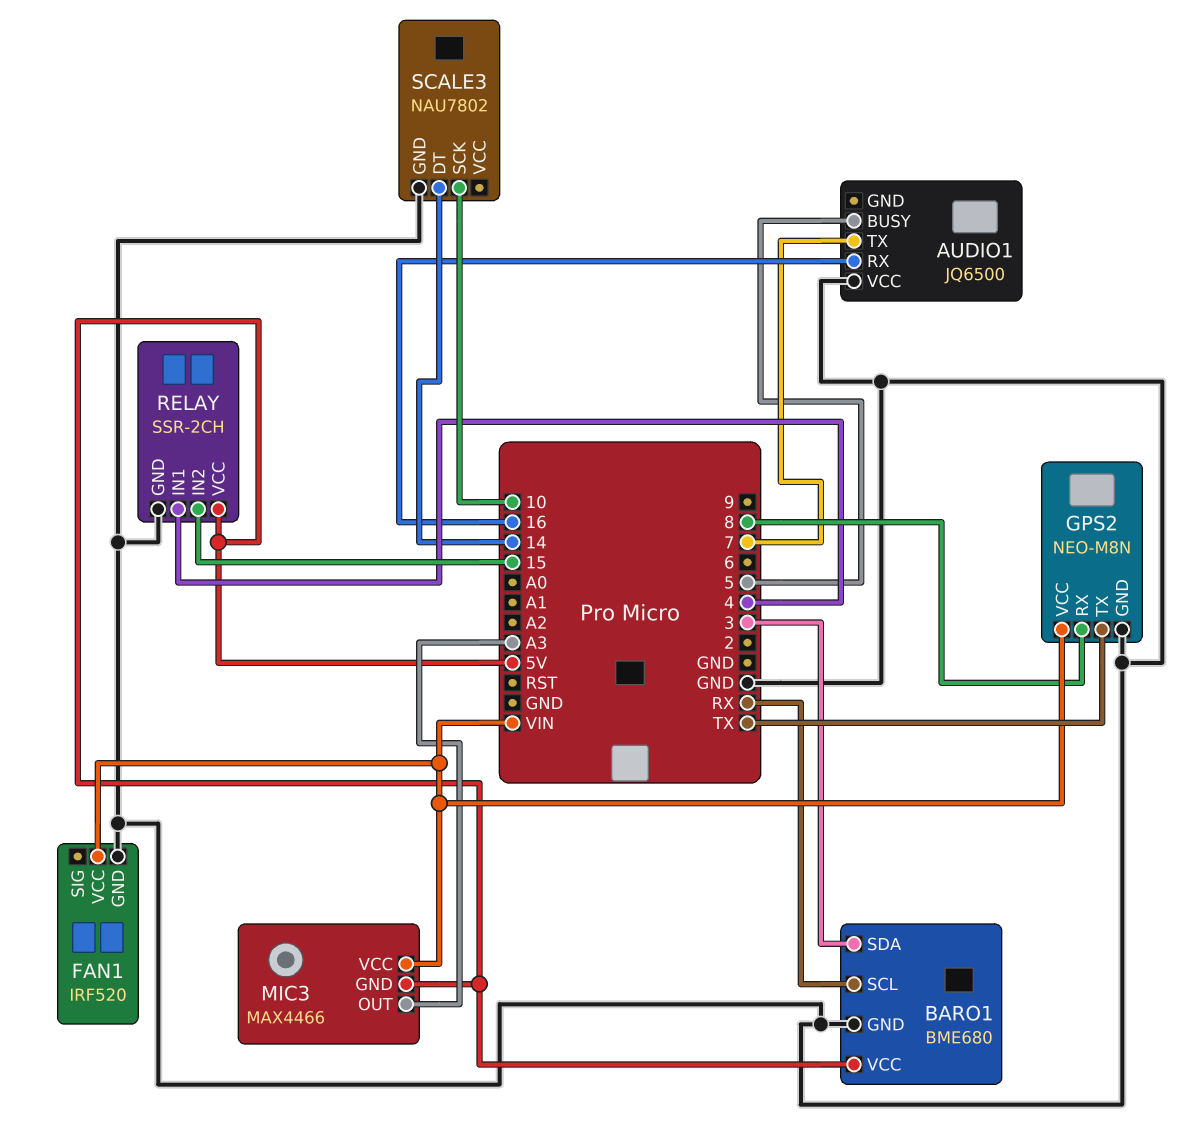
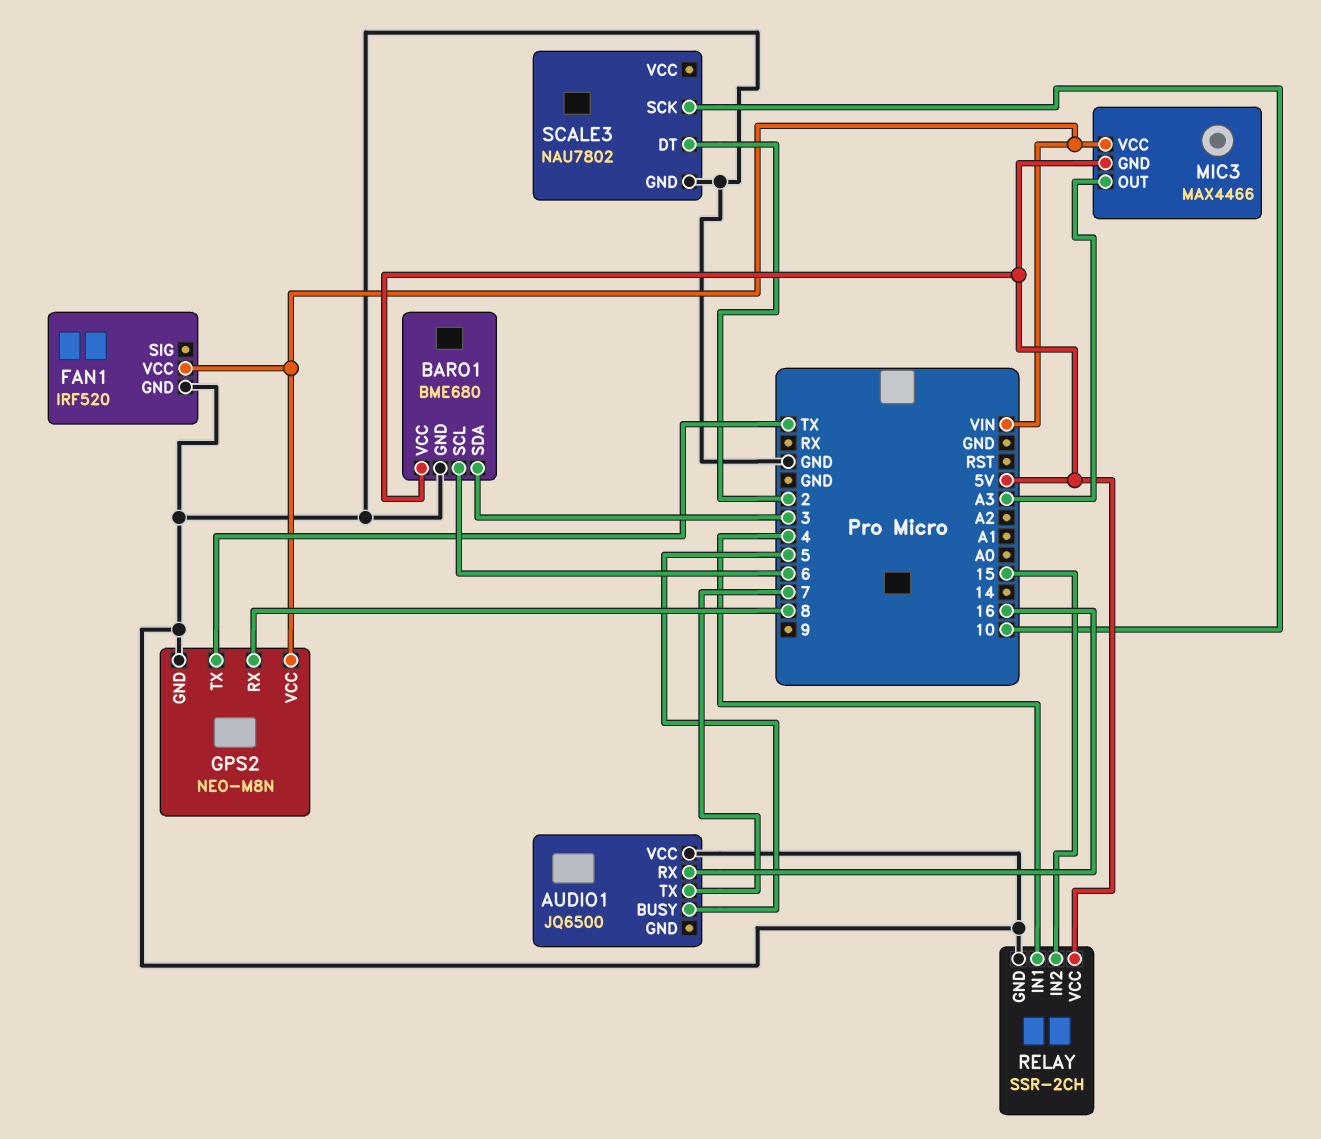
BARO1 pin SCL: RX -> 6
SCALE3 pin DT: 14 -> 2

